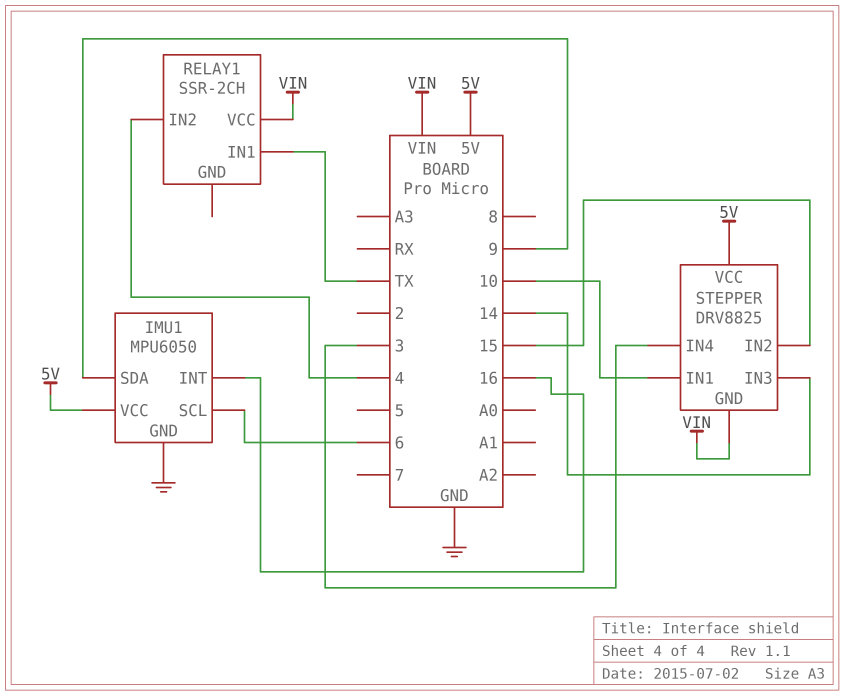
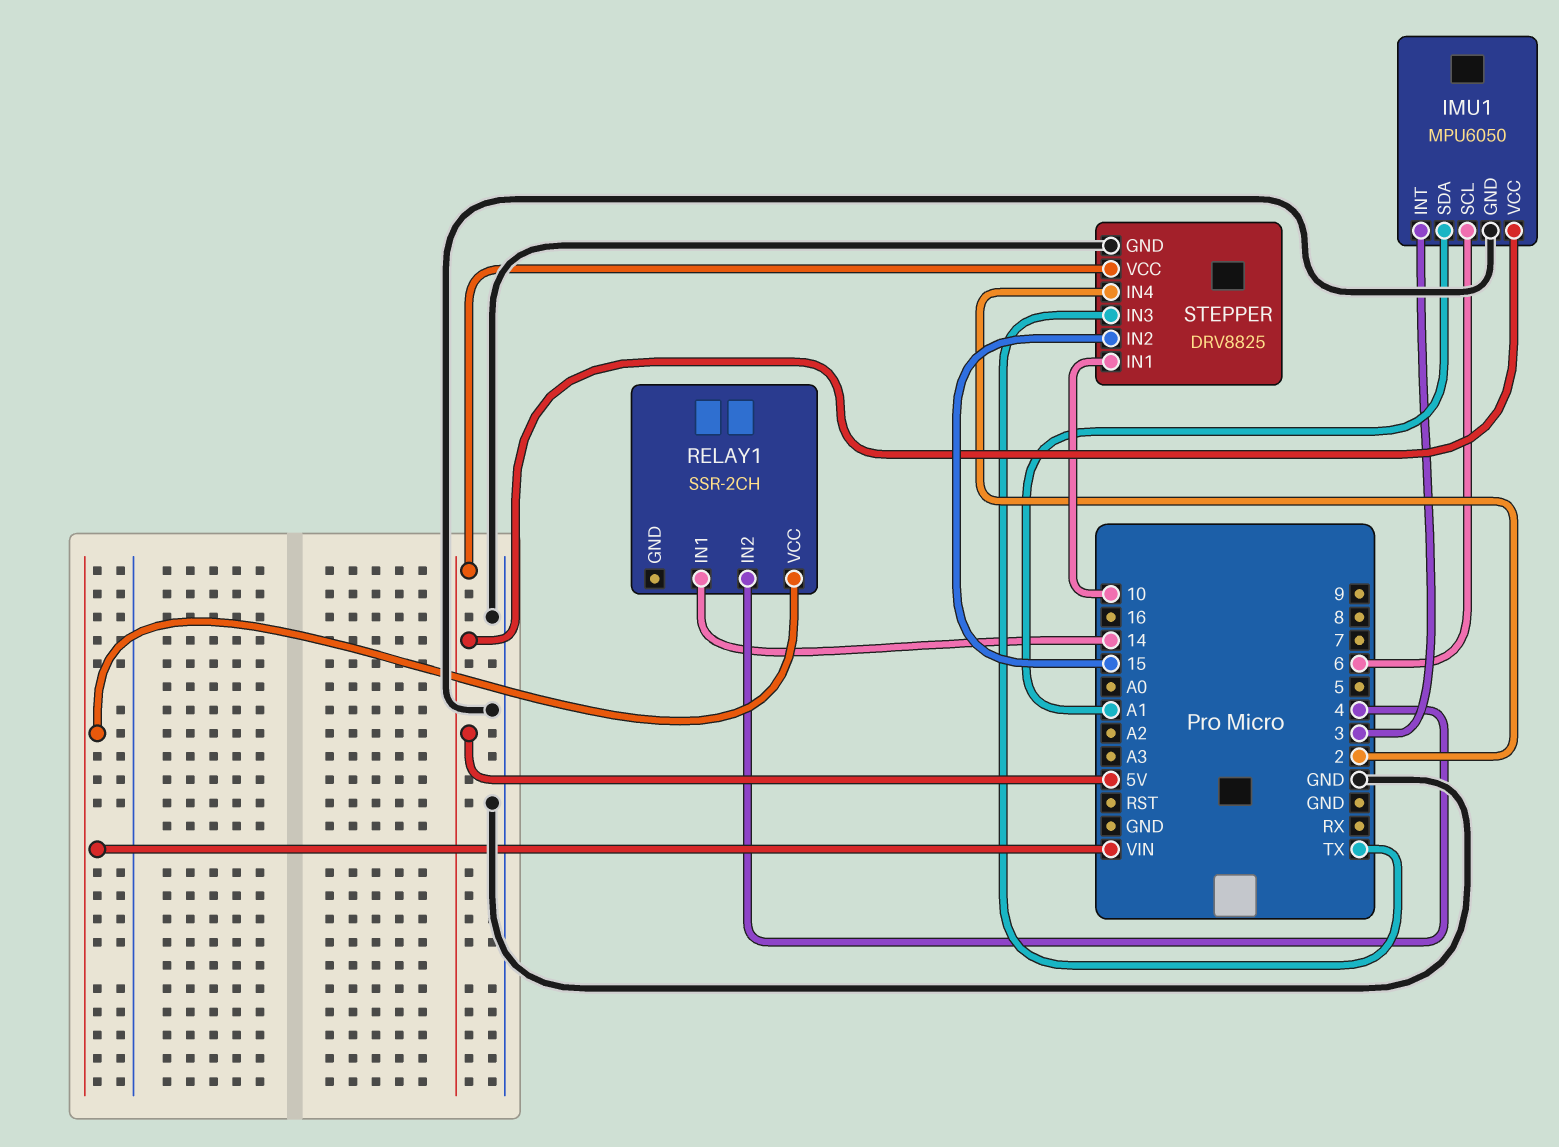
IMU1 pin INT: 16 -> 3
IMU1 pin SDA: 9 -> A1
RELAY1 pin IN1: TX -> 14
STEPPER pin GND: VIN -> GND
STEPPER pin IN3: 14 -> TX
STEPPER pin IN4: 3 -> 2

